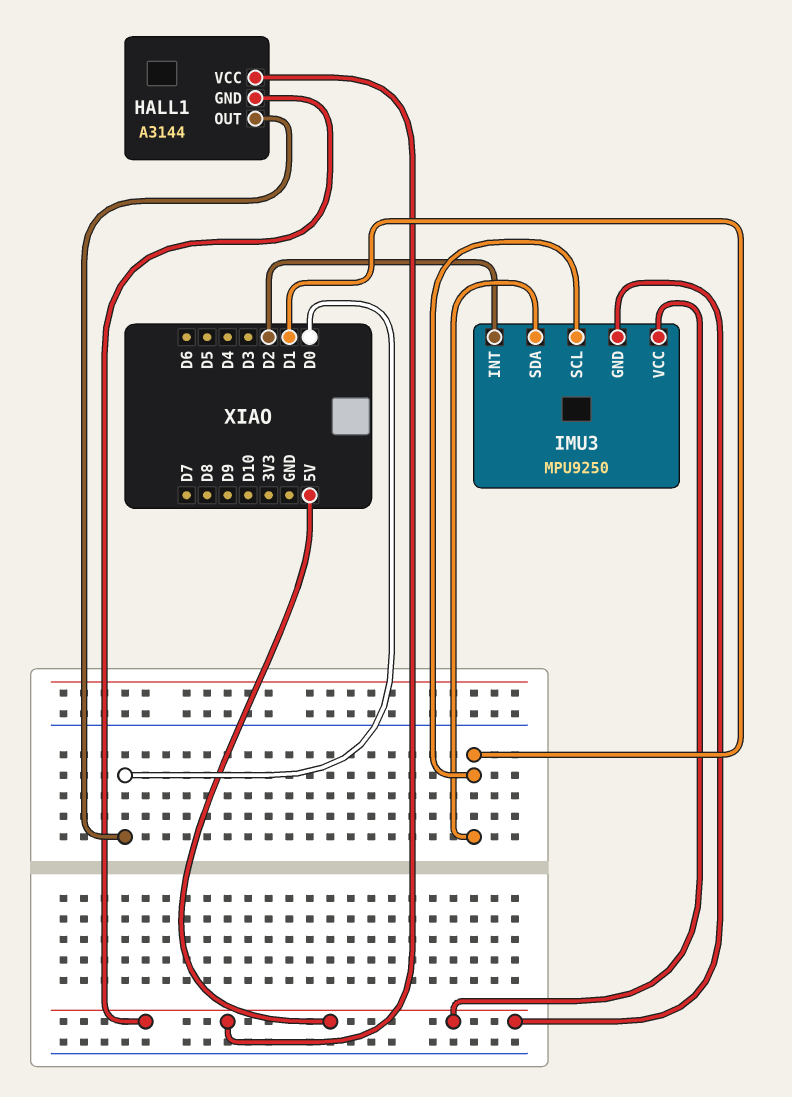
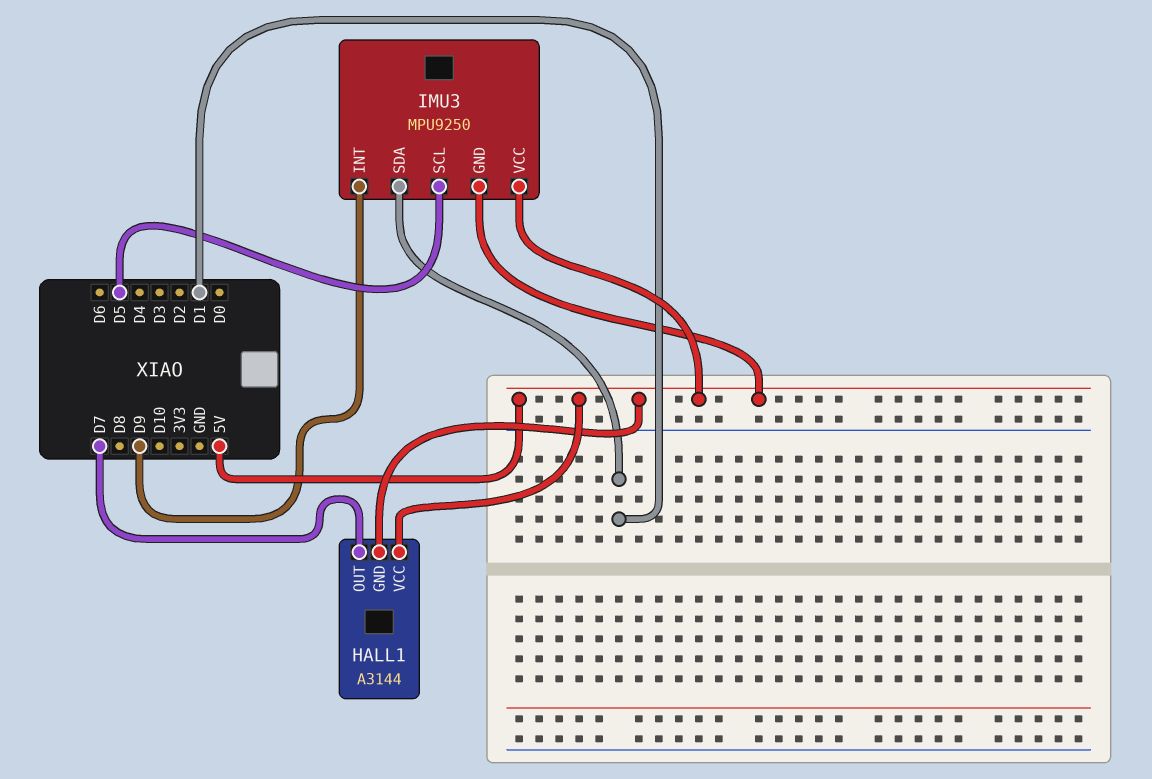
HALL1 pin OUT: D0 -> D7
IMU3 pin INT: D2 -> D9
IMU3 pin SCL: D1 -> D5

